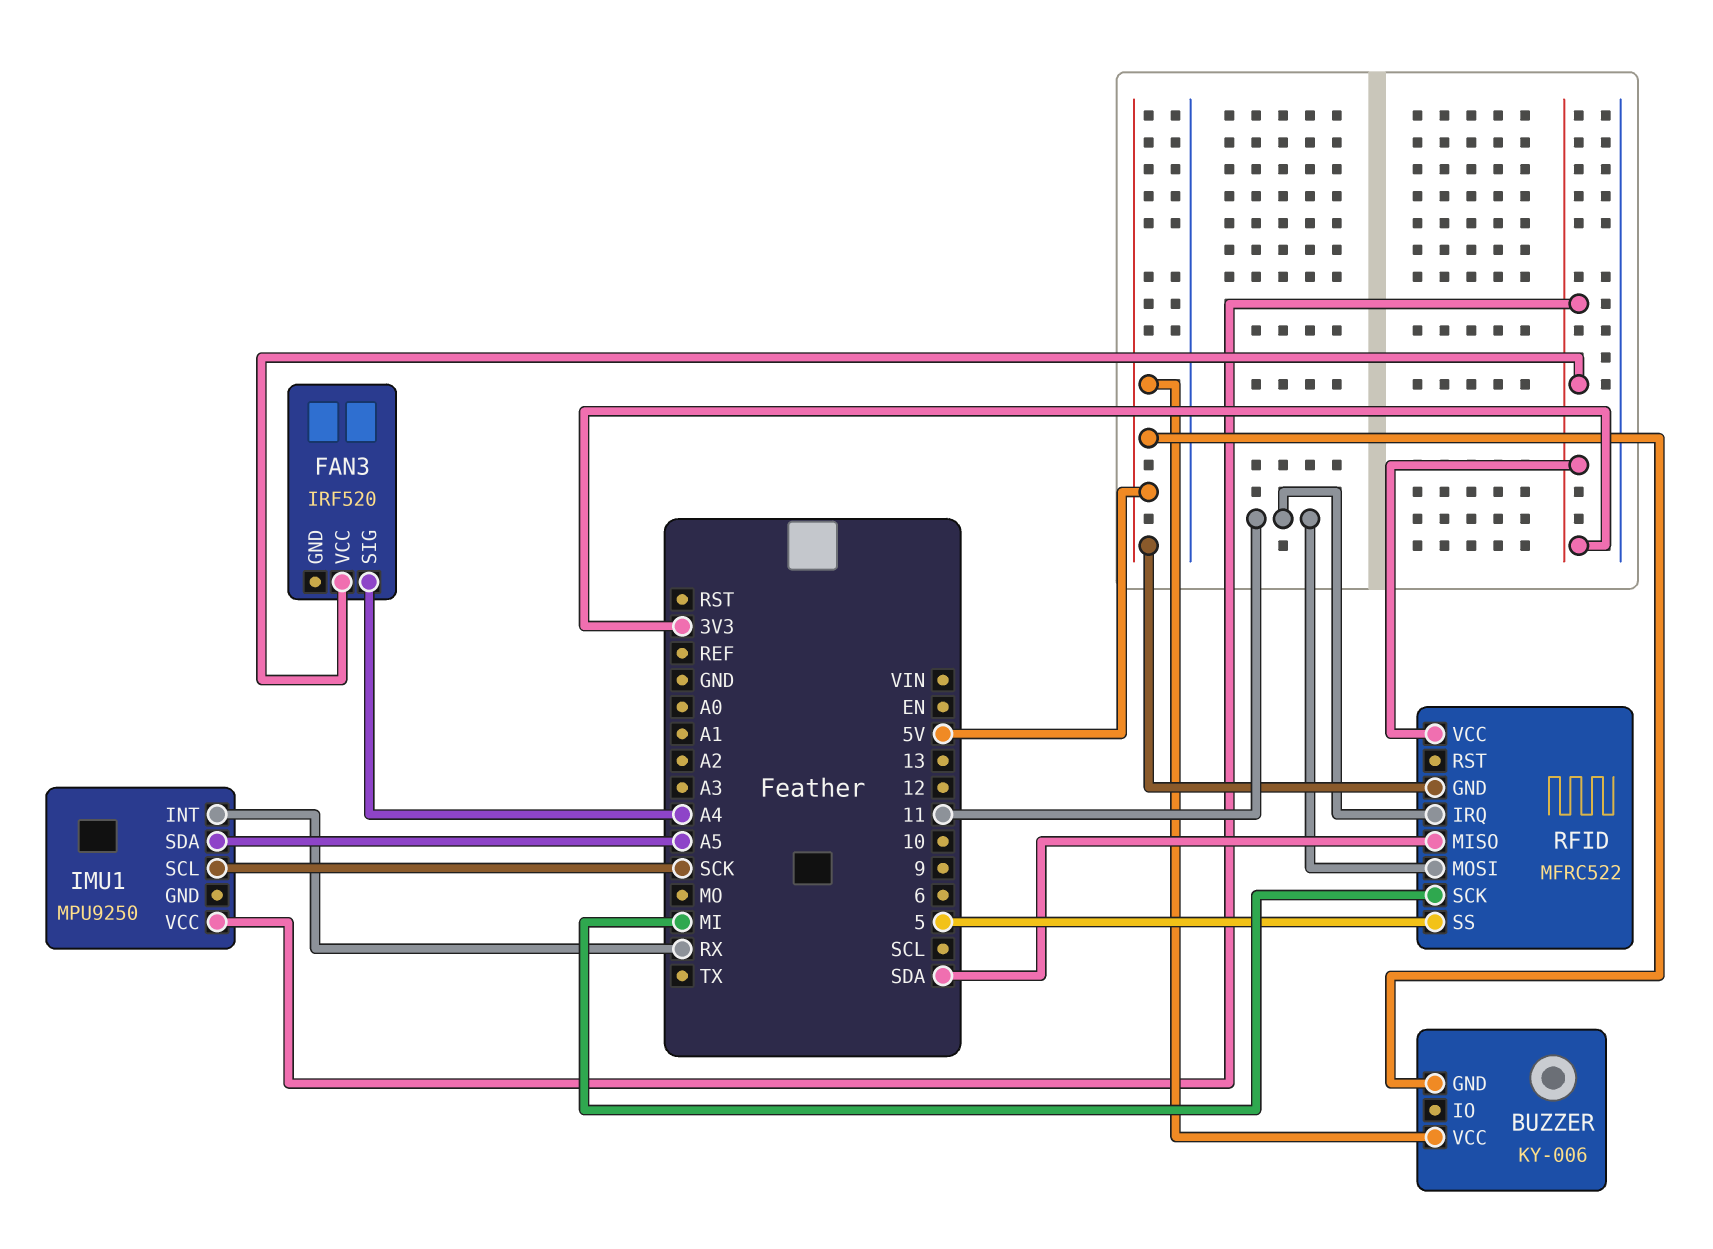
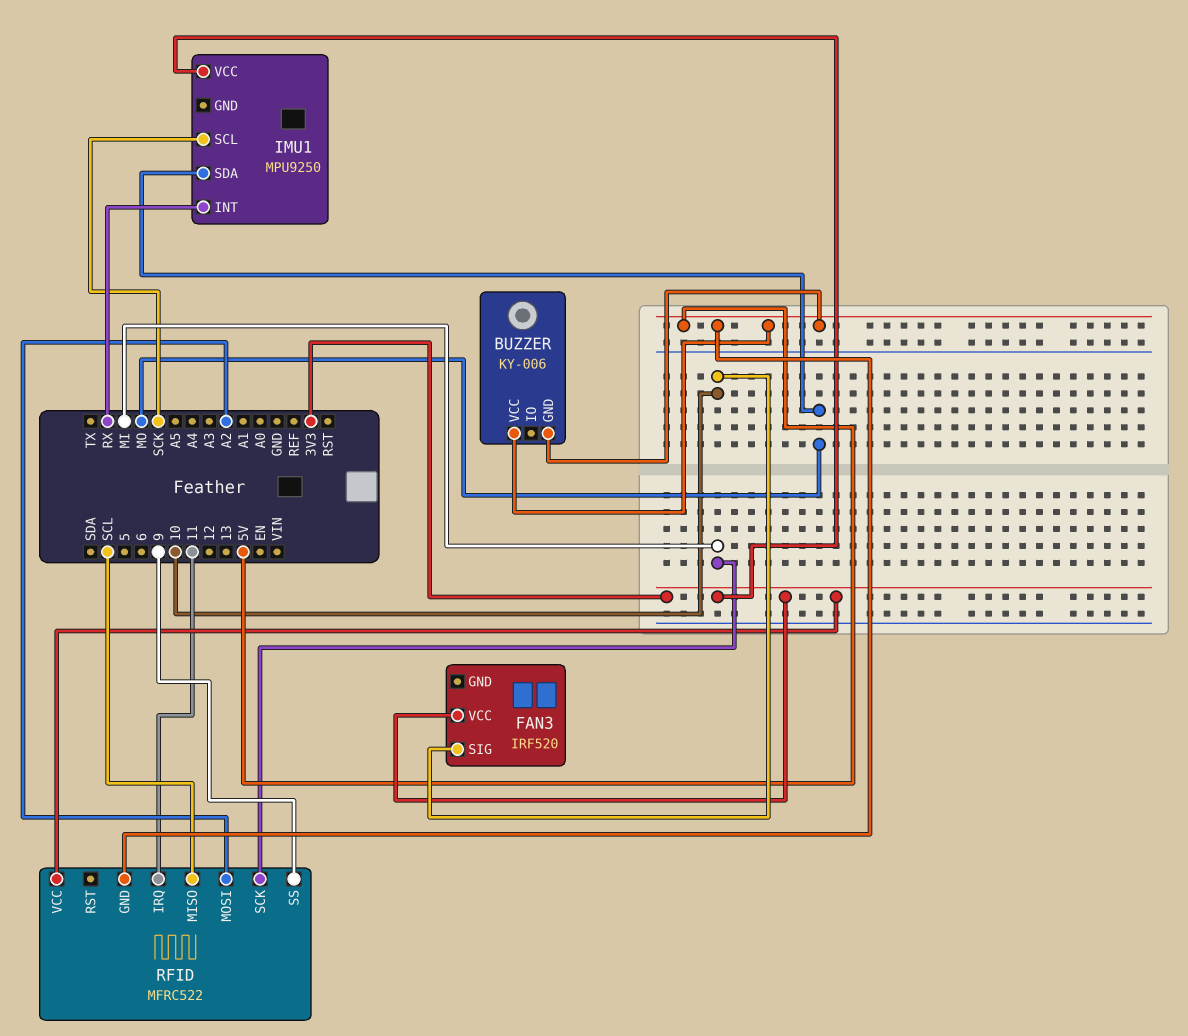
FAN3 pin SIG: A4 -> 10
IMU1 pin SDA: A5 -> MO
RFID pin MISO: SDA -> SCL
RFID pin MOSI: 11 -> A2
RFID pin SS: 5 -> 9

